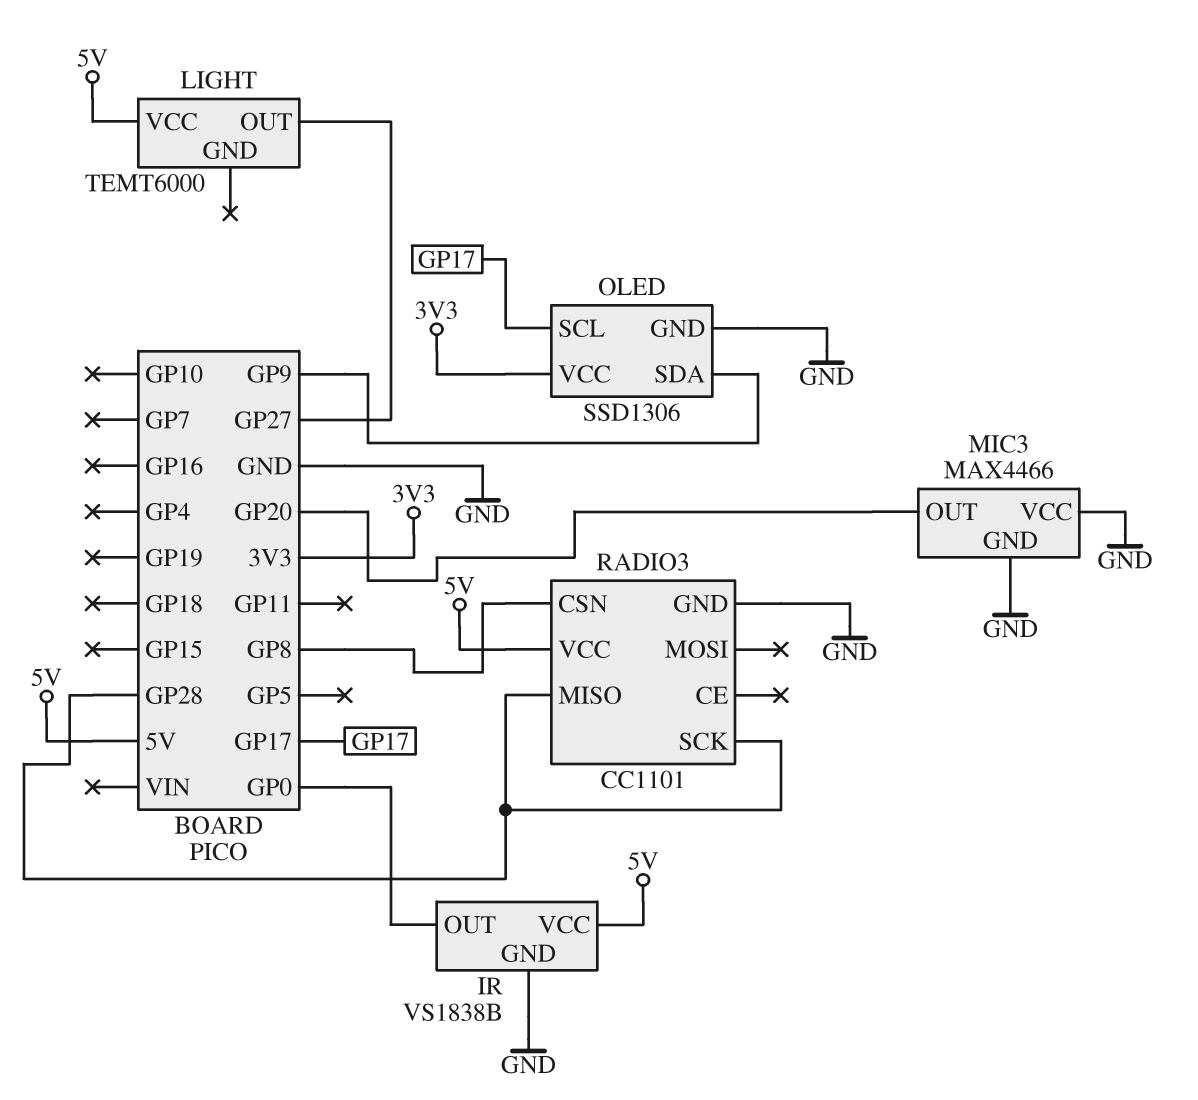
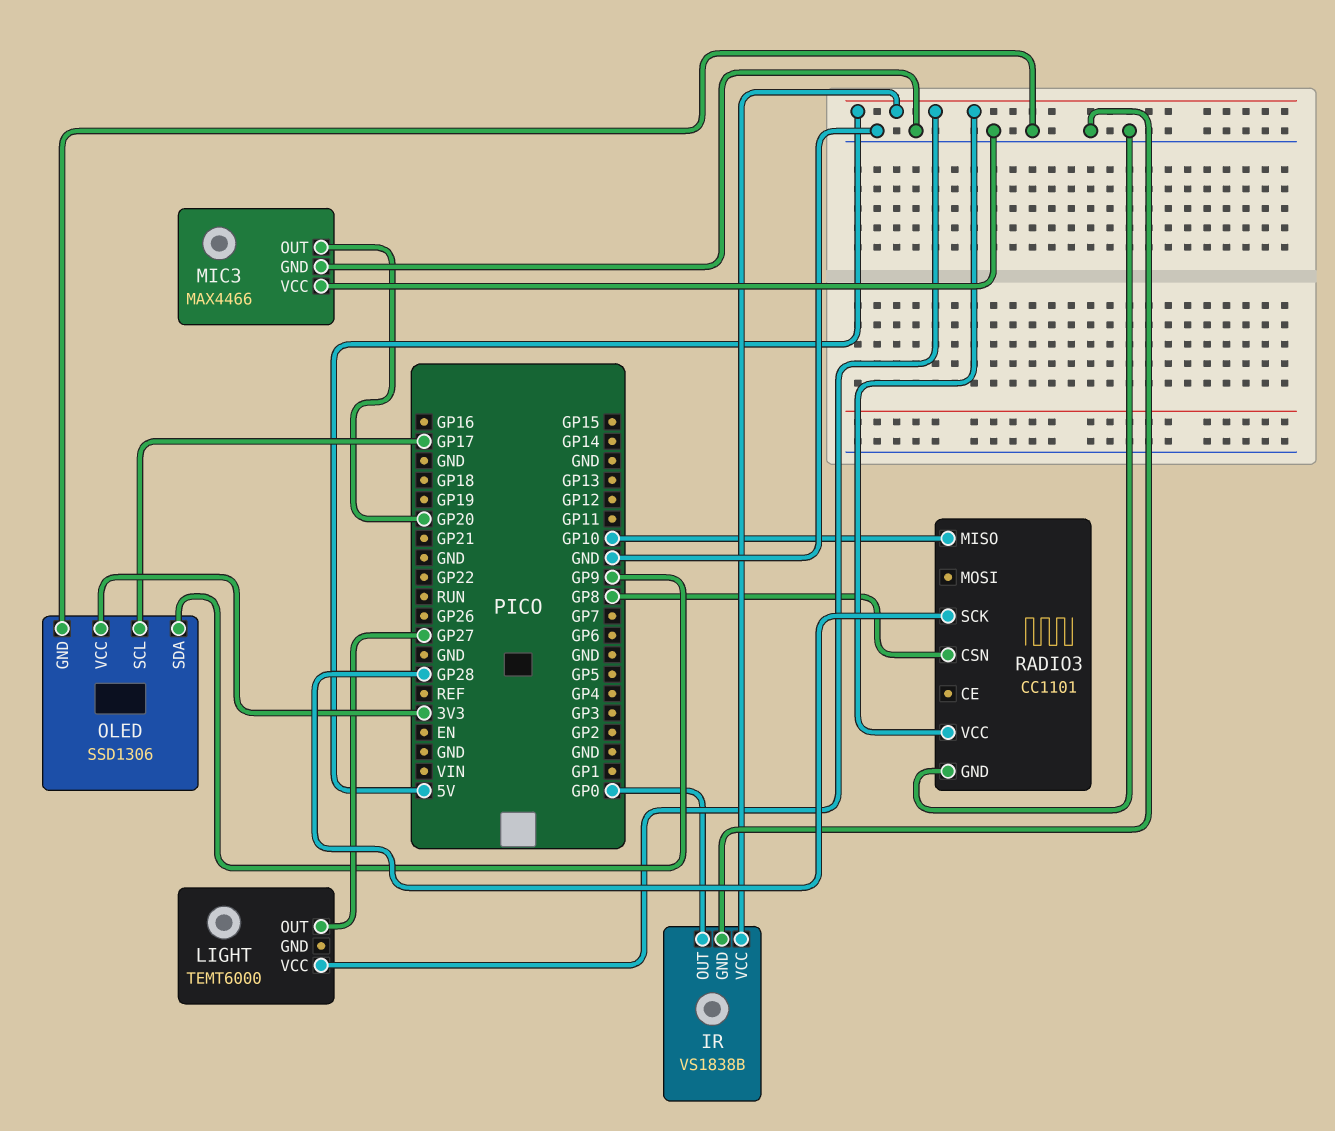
RADIO3 pin MISO: GP28 -> GP10

